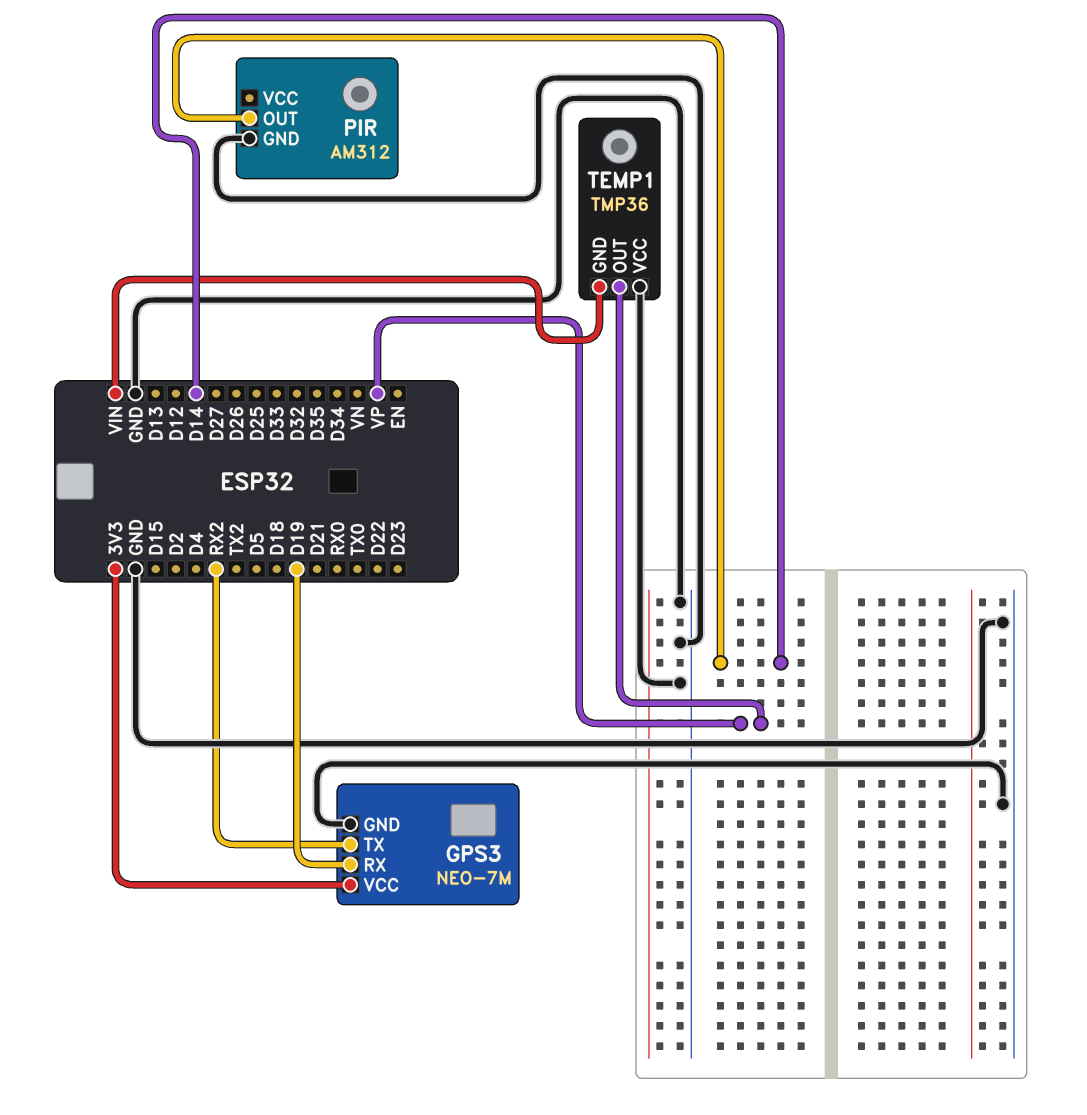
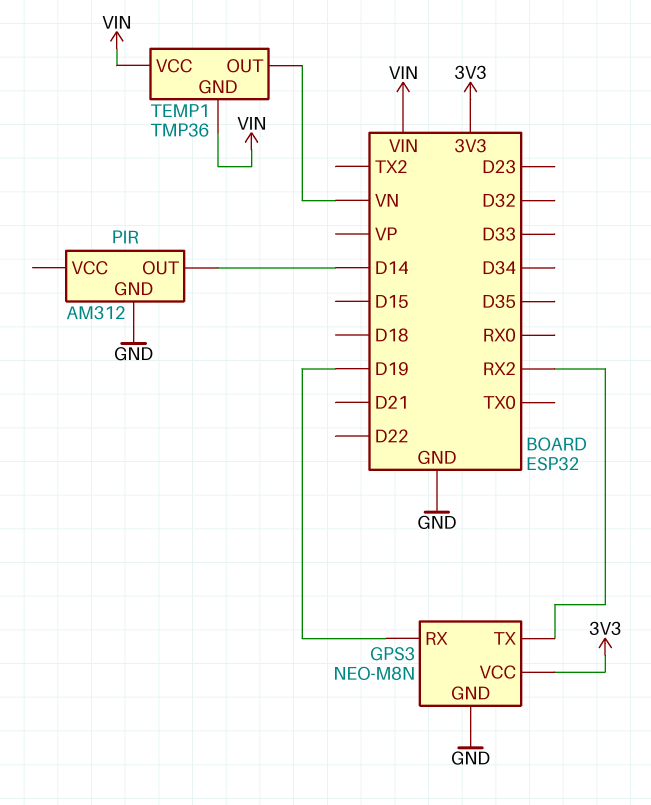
GPS3: NEO-7M -> NEO-M8N
TEMP1 pin OUT: VP -> VN
TEMP1 pin VCC: GND -> VIN

